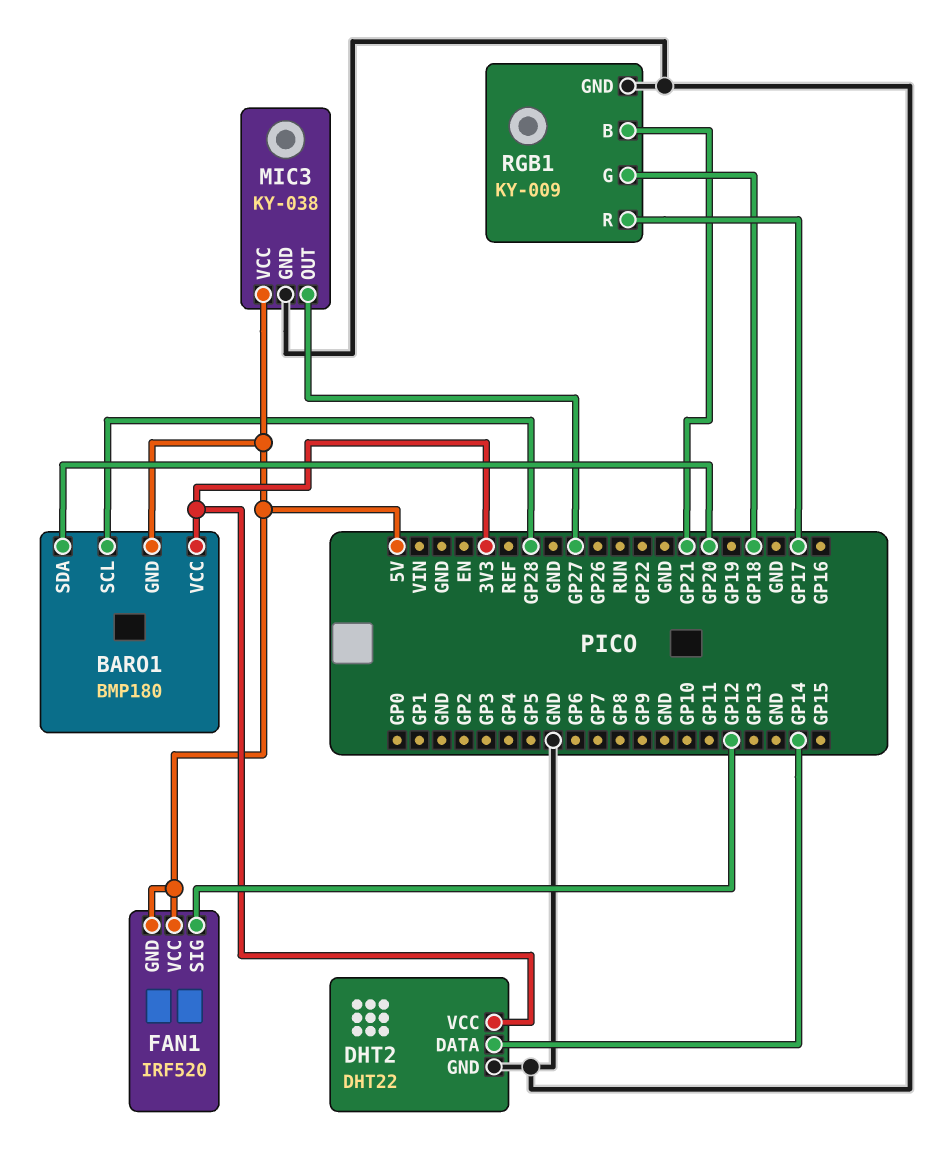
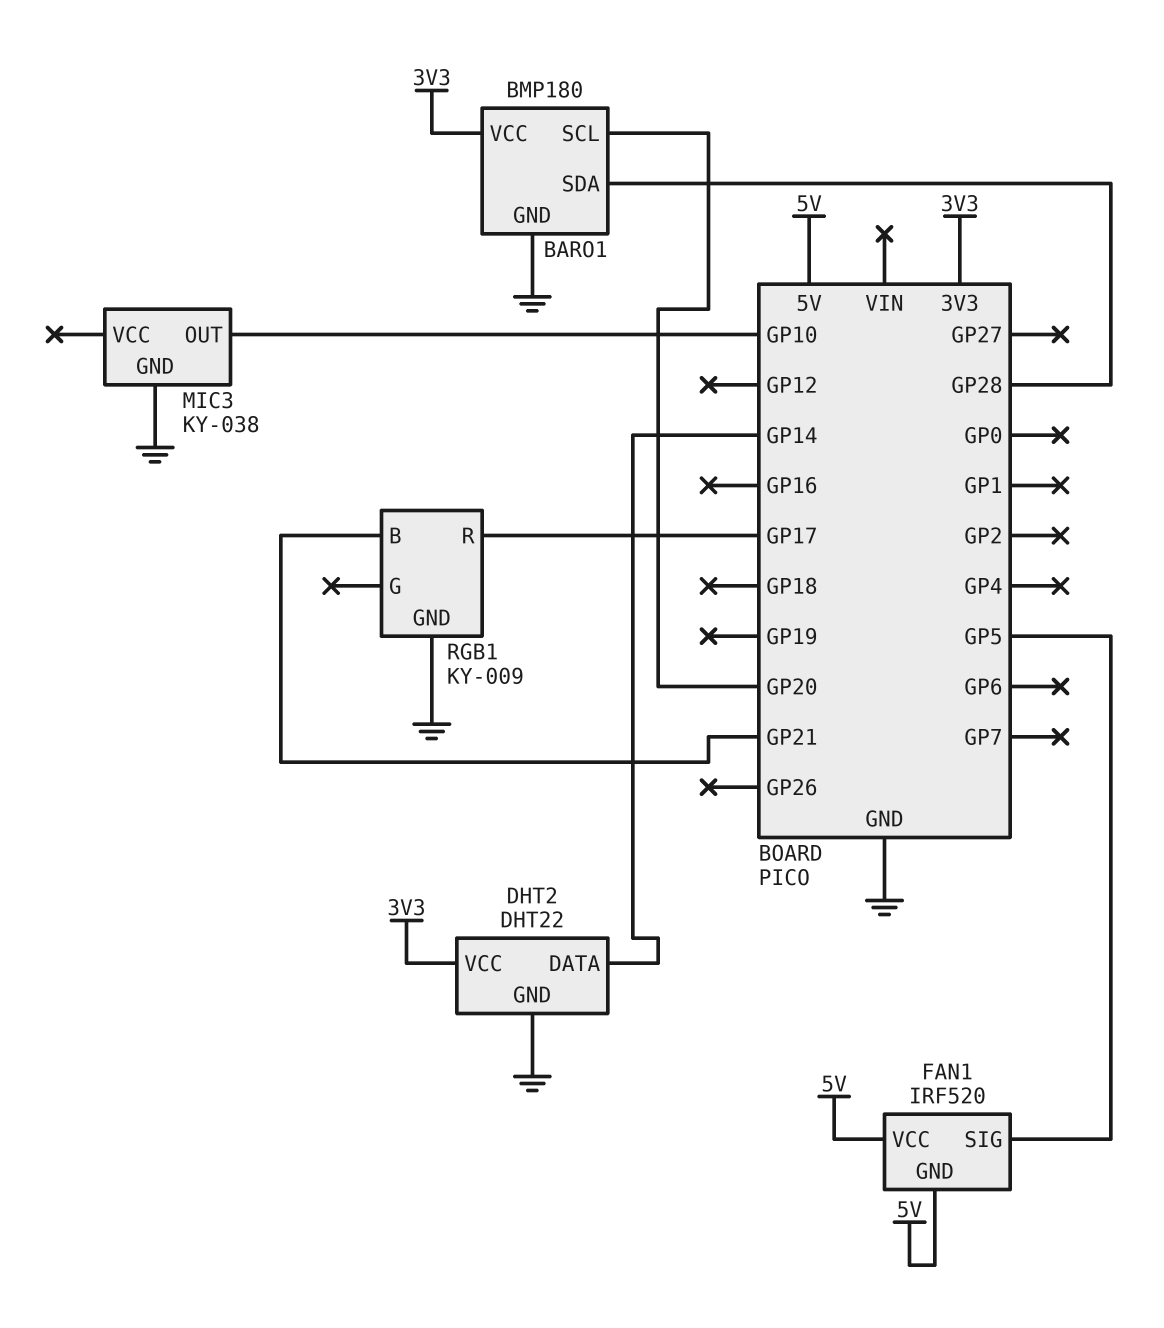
BARO1 pin GND: 5V -> GND
BARO1 pin SCL: GP28 -> GP20
BARO1 pin SDA: GP20 -> GP28
FAN1 pin SIG: GP12 -> GP5
MIC3 pin OUT: GP27 -> GP10
MIC3 pin VCC: 5V -> none
RGB1 pin G: GP18 -> none

